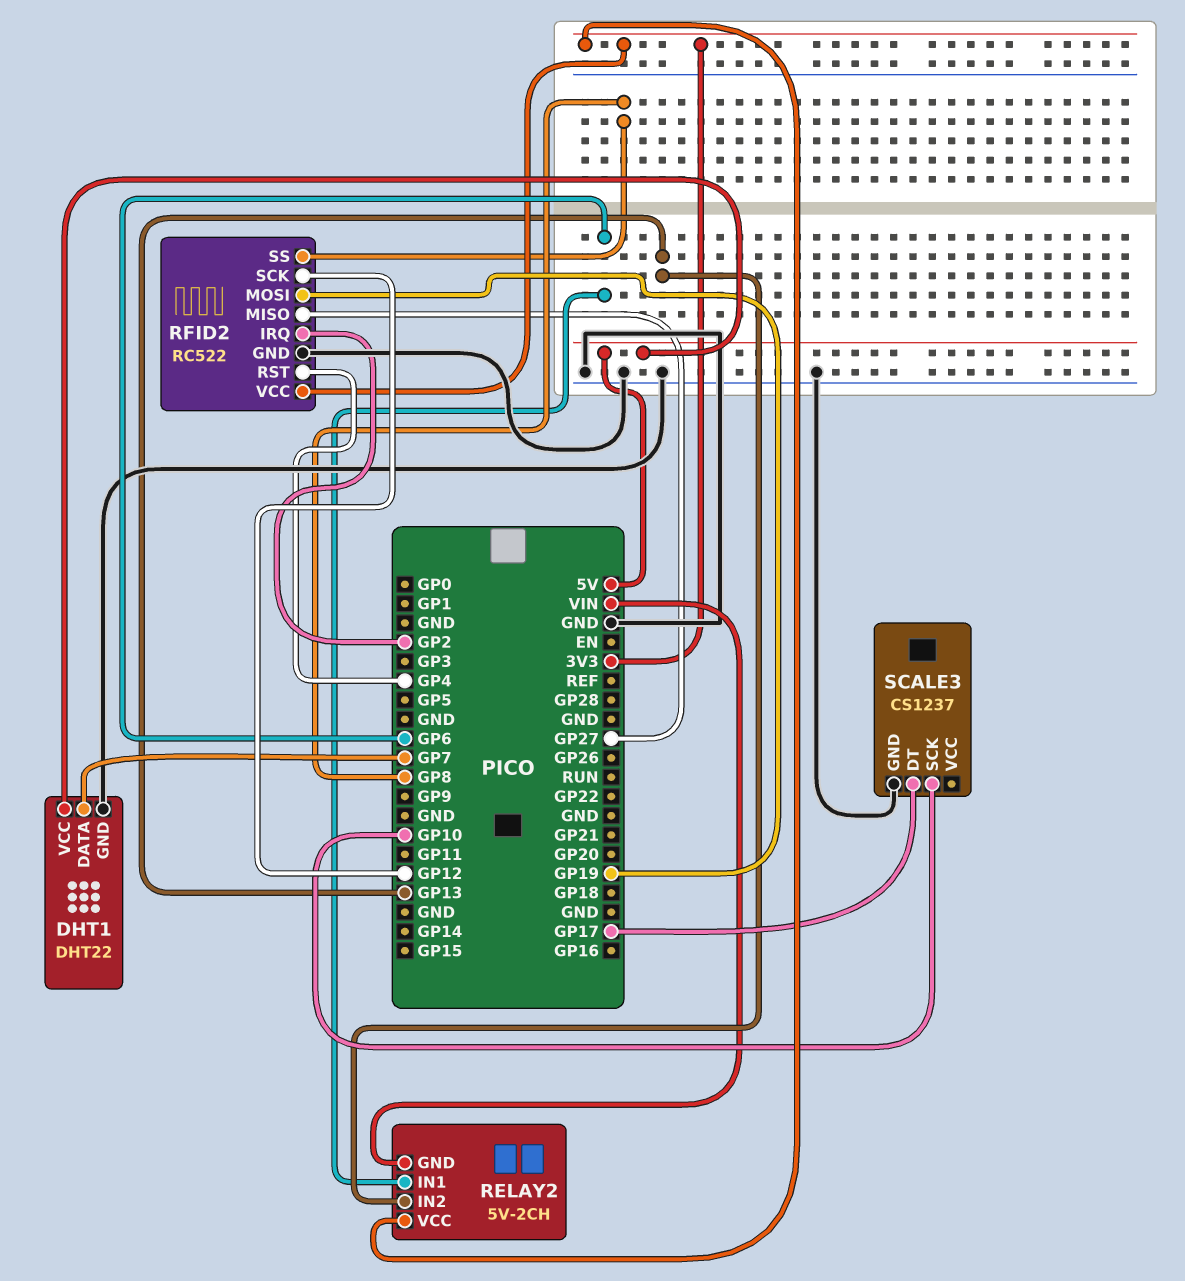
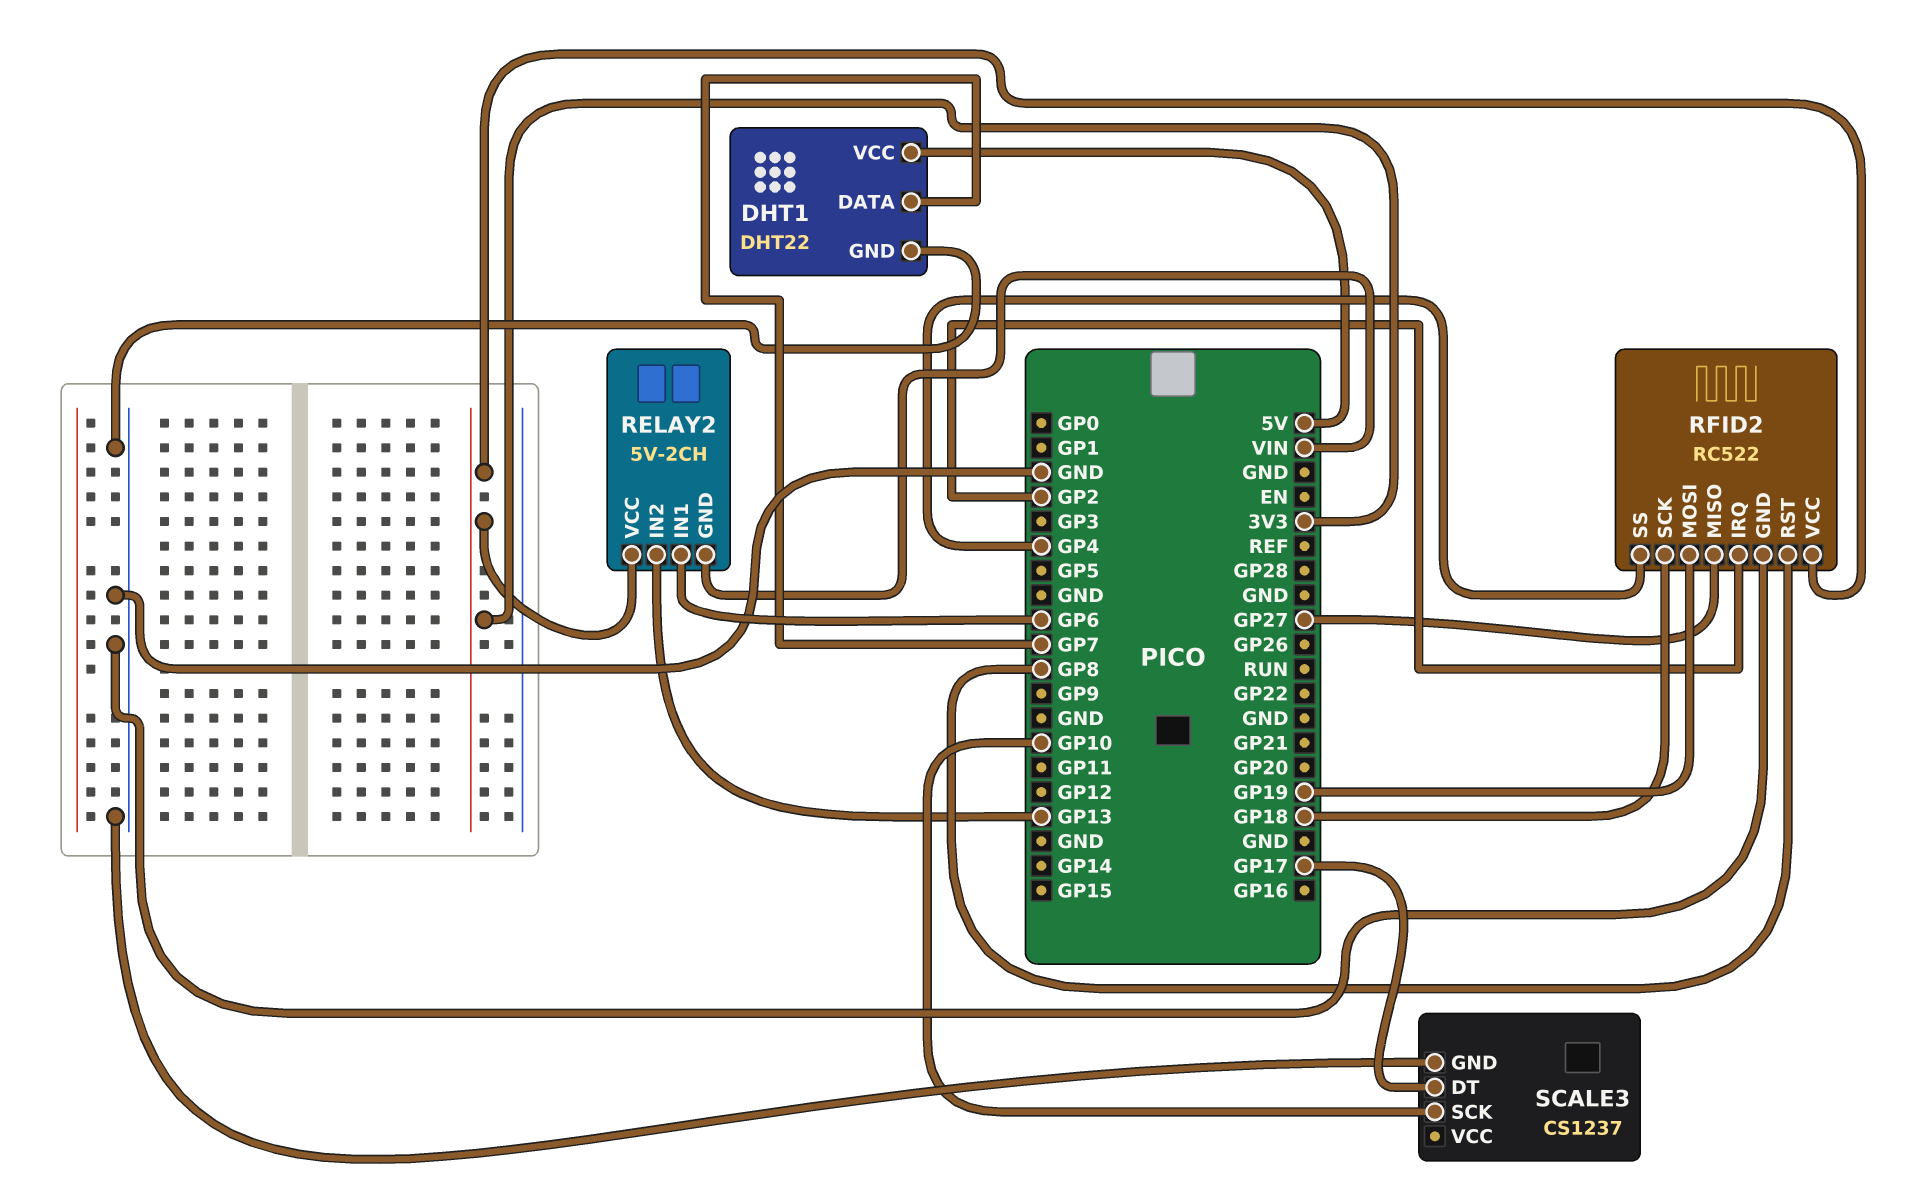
RFID2 pin RST: GP4 -> GP8
RFID2 pin SCK: GP12 -> GP18
RFID2 pin SS: GP8 -> GP4

